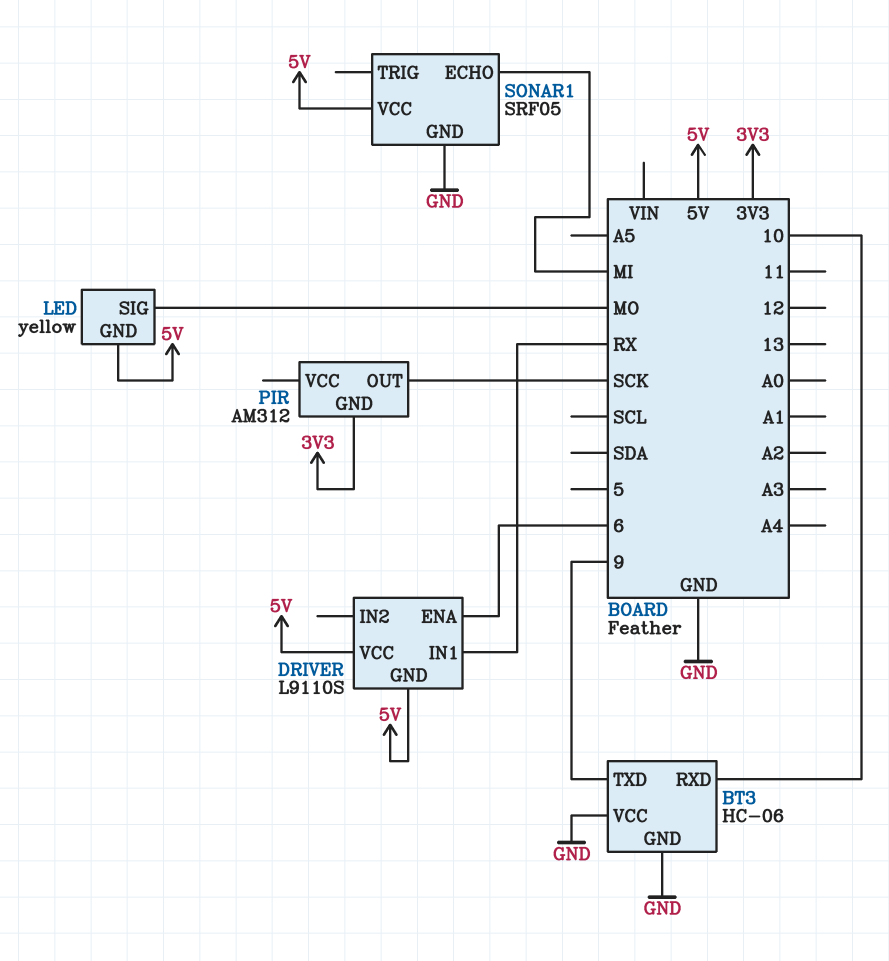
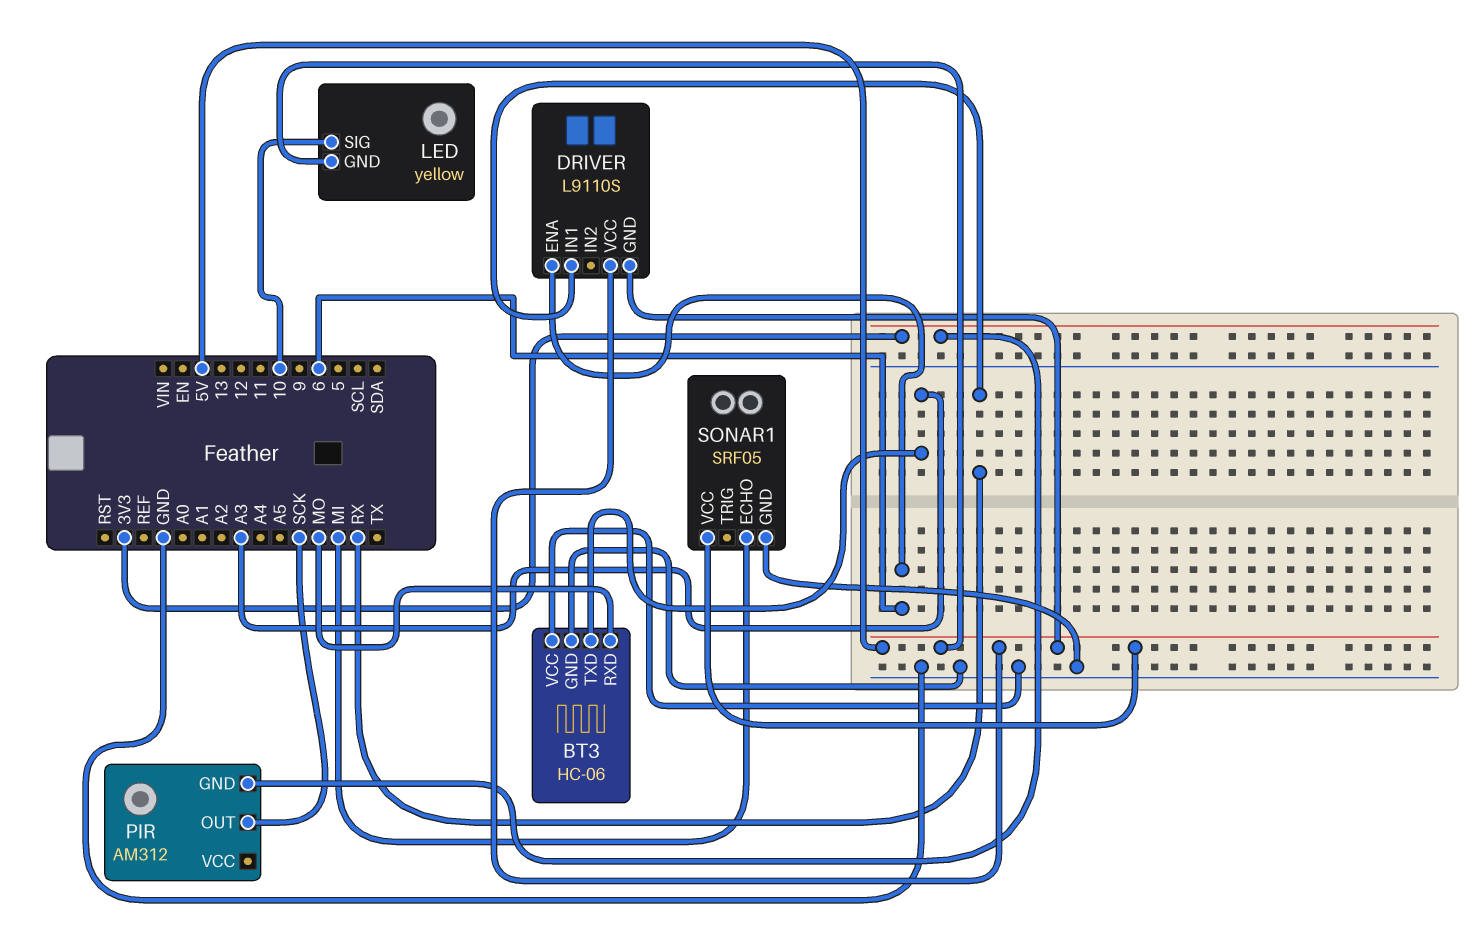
BT3 pin RXD: 10 -> MO
BT3 pin TXD: 9 -> A3
LED pin SIG: MO -> 10

